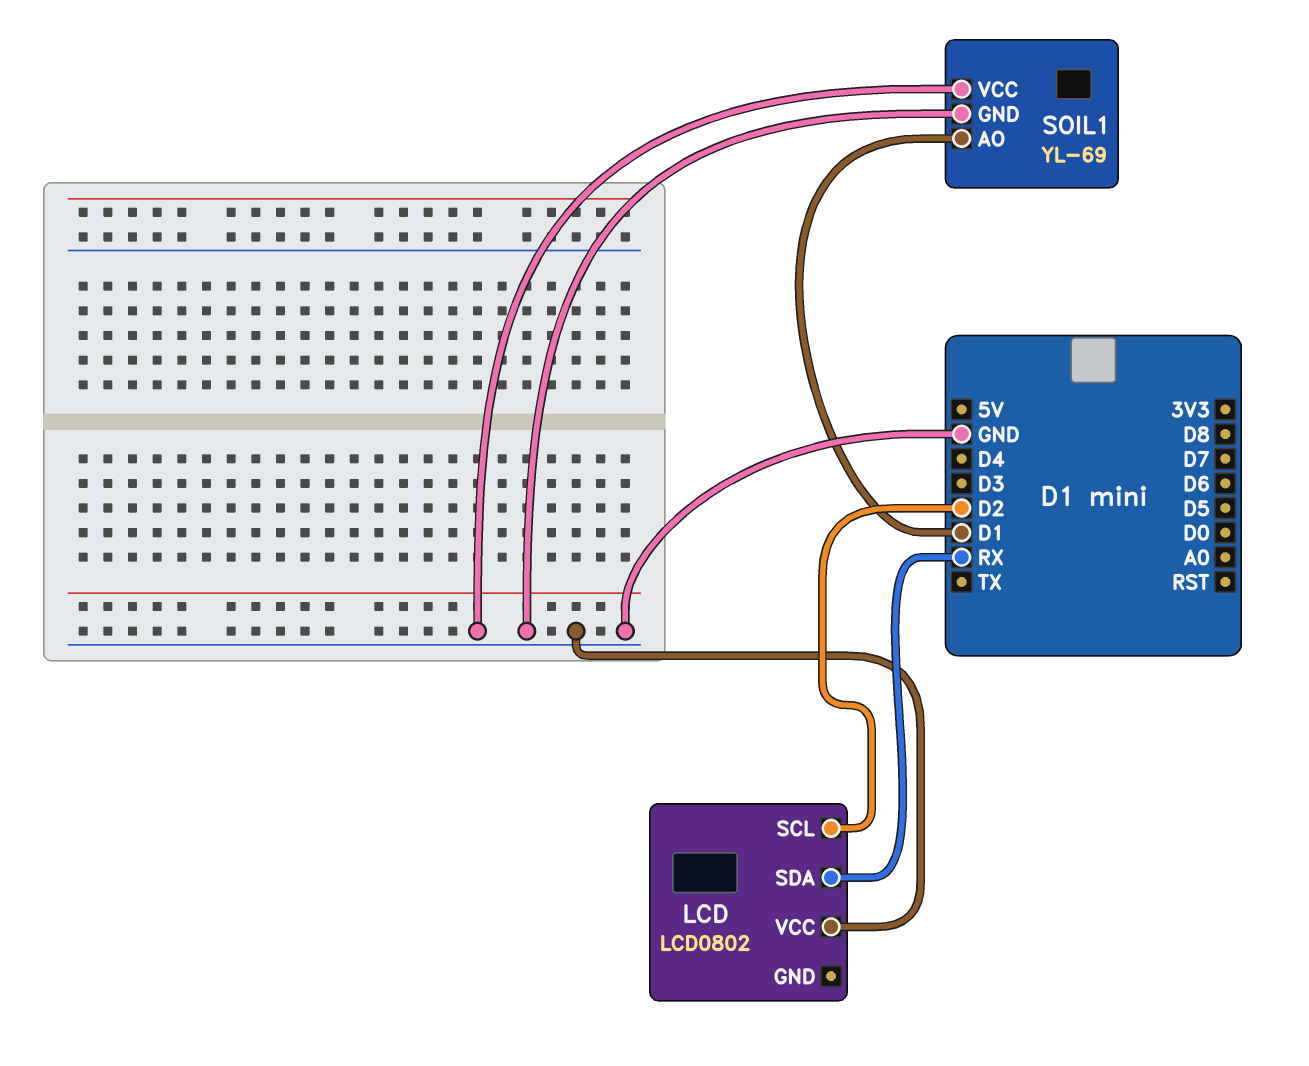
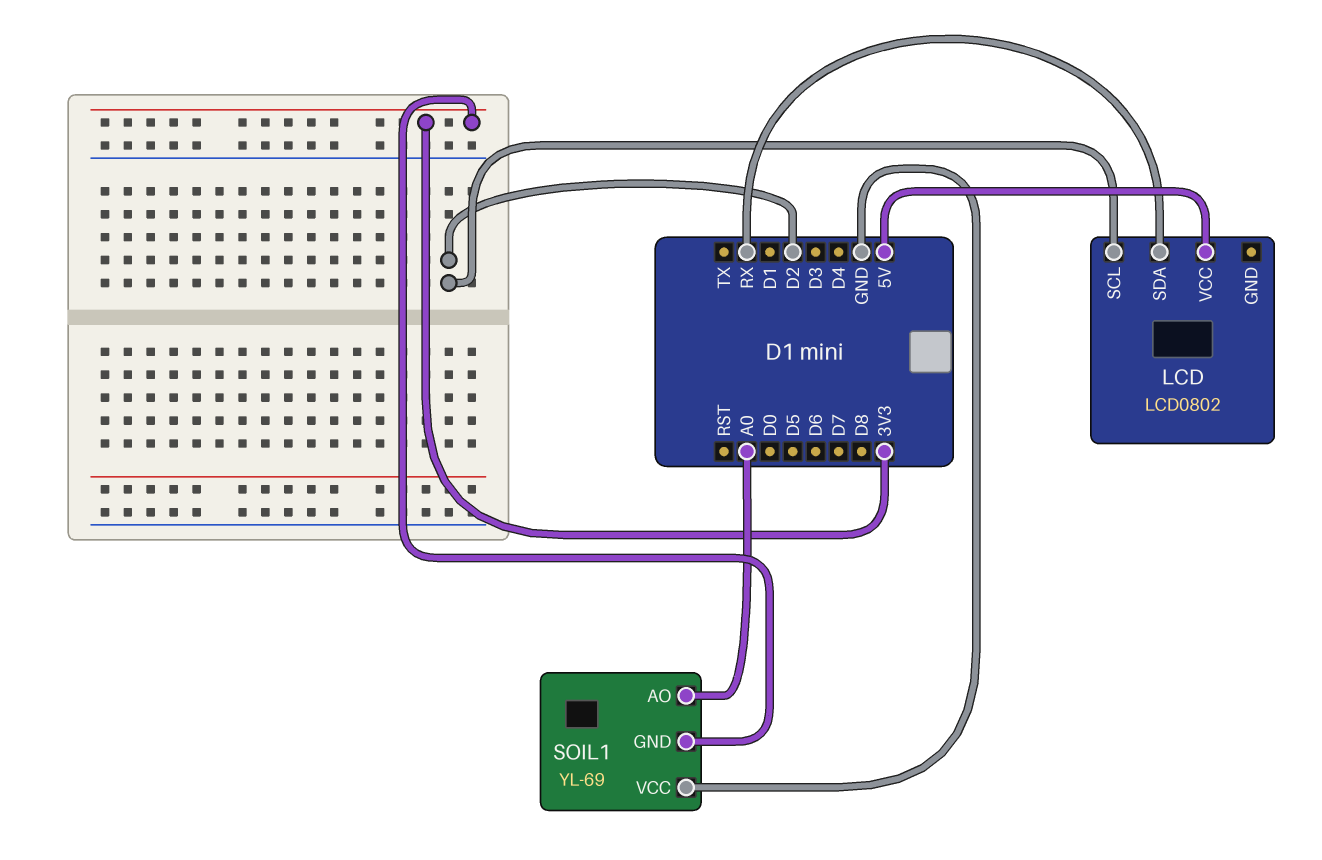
LCD pin VCC: GND -> 5V
SOIL1 pin AO: D1 -> A0
SOIL1 pin GND: GND -> 3V3

